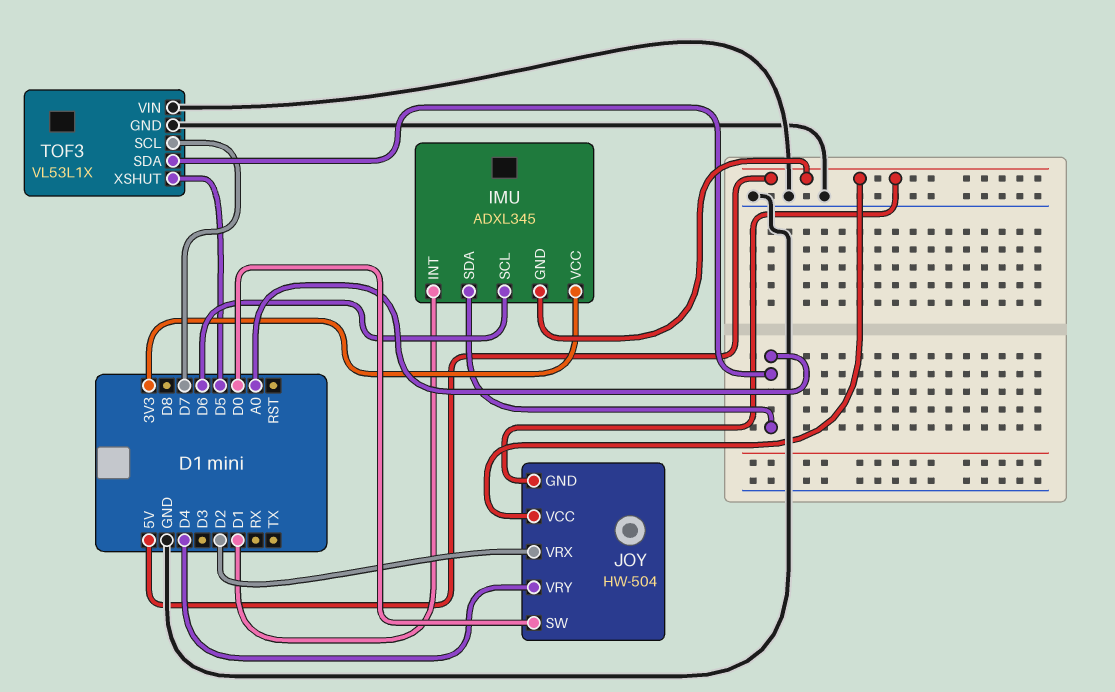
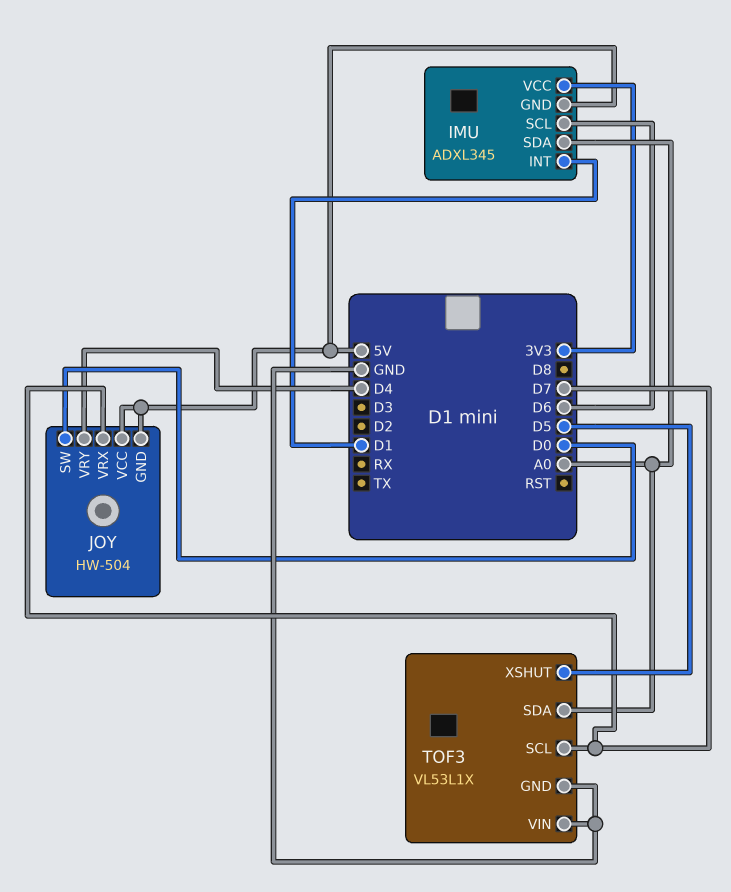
JOY pin VRX: D2 -> D7

